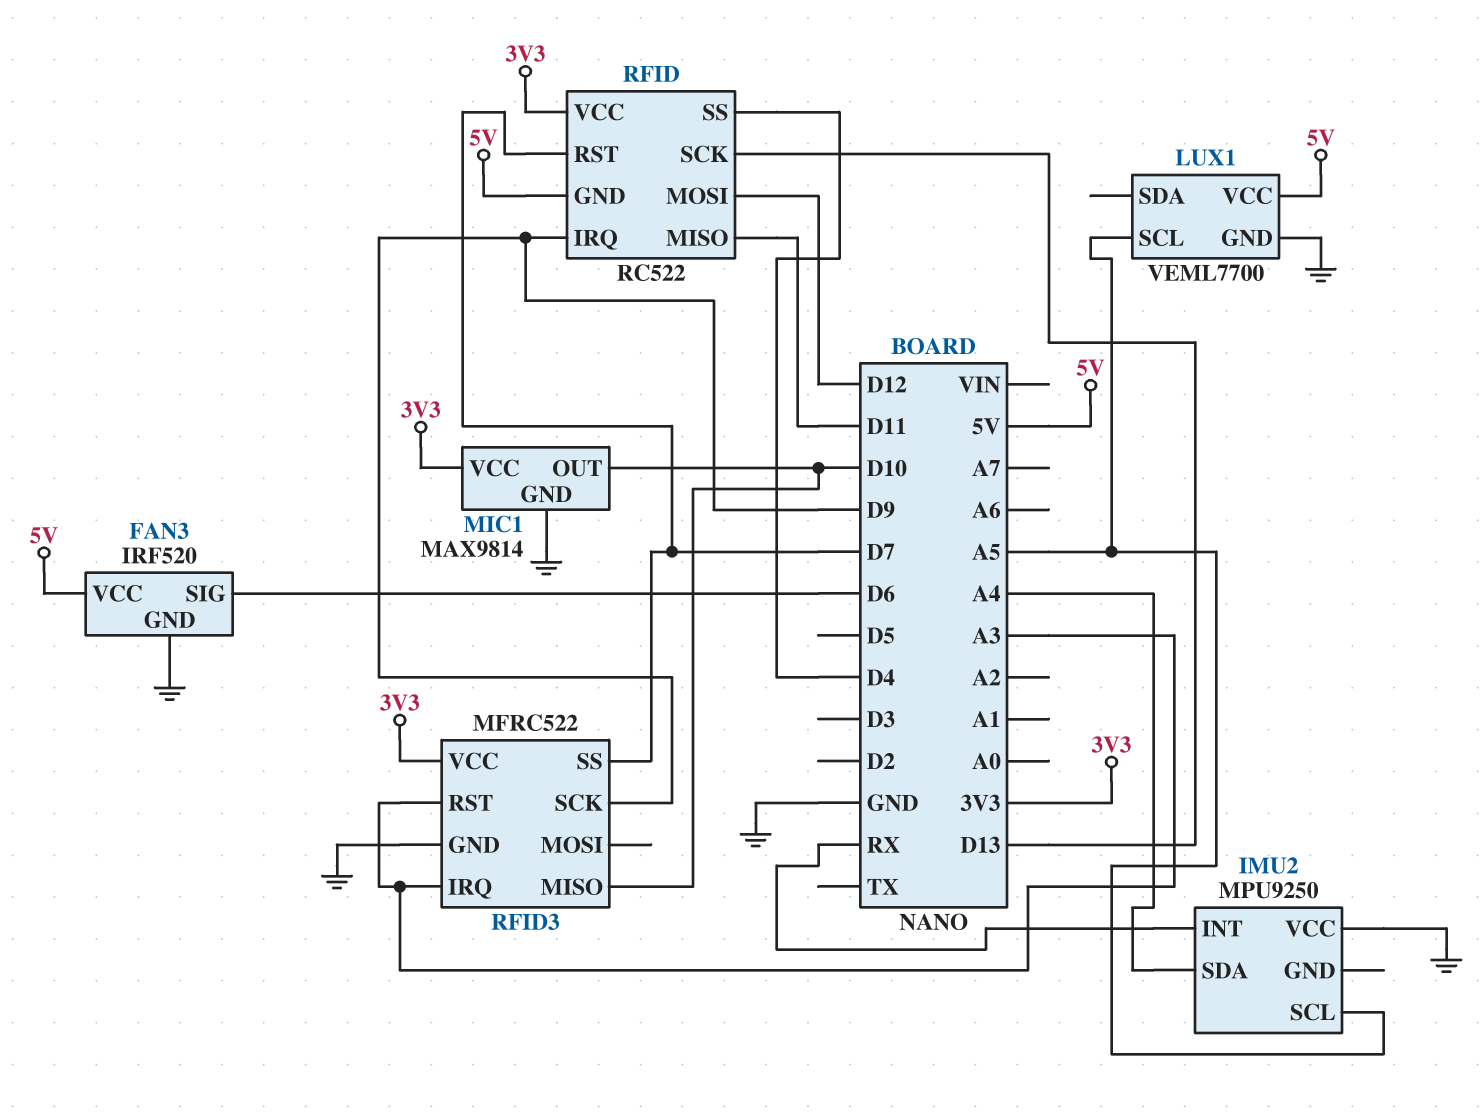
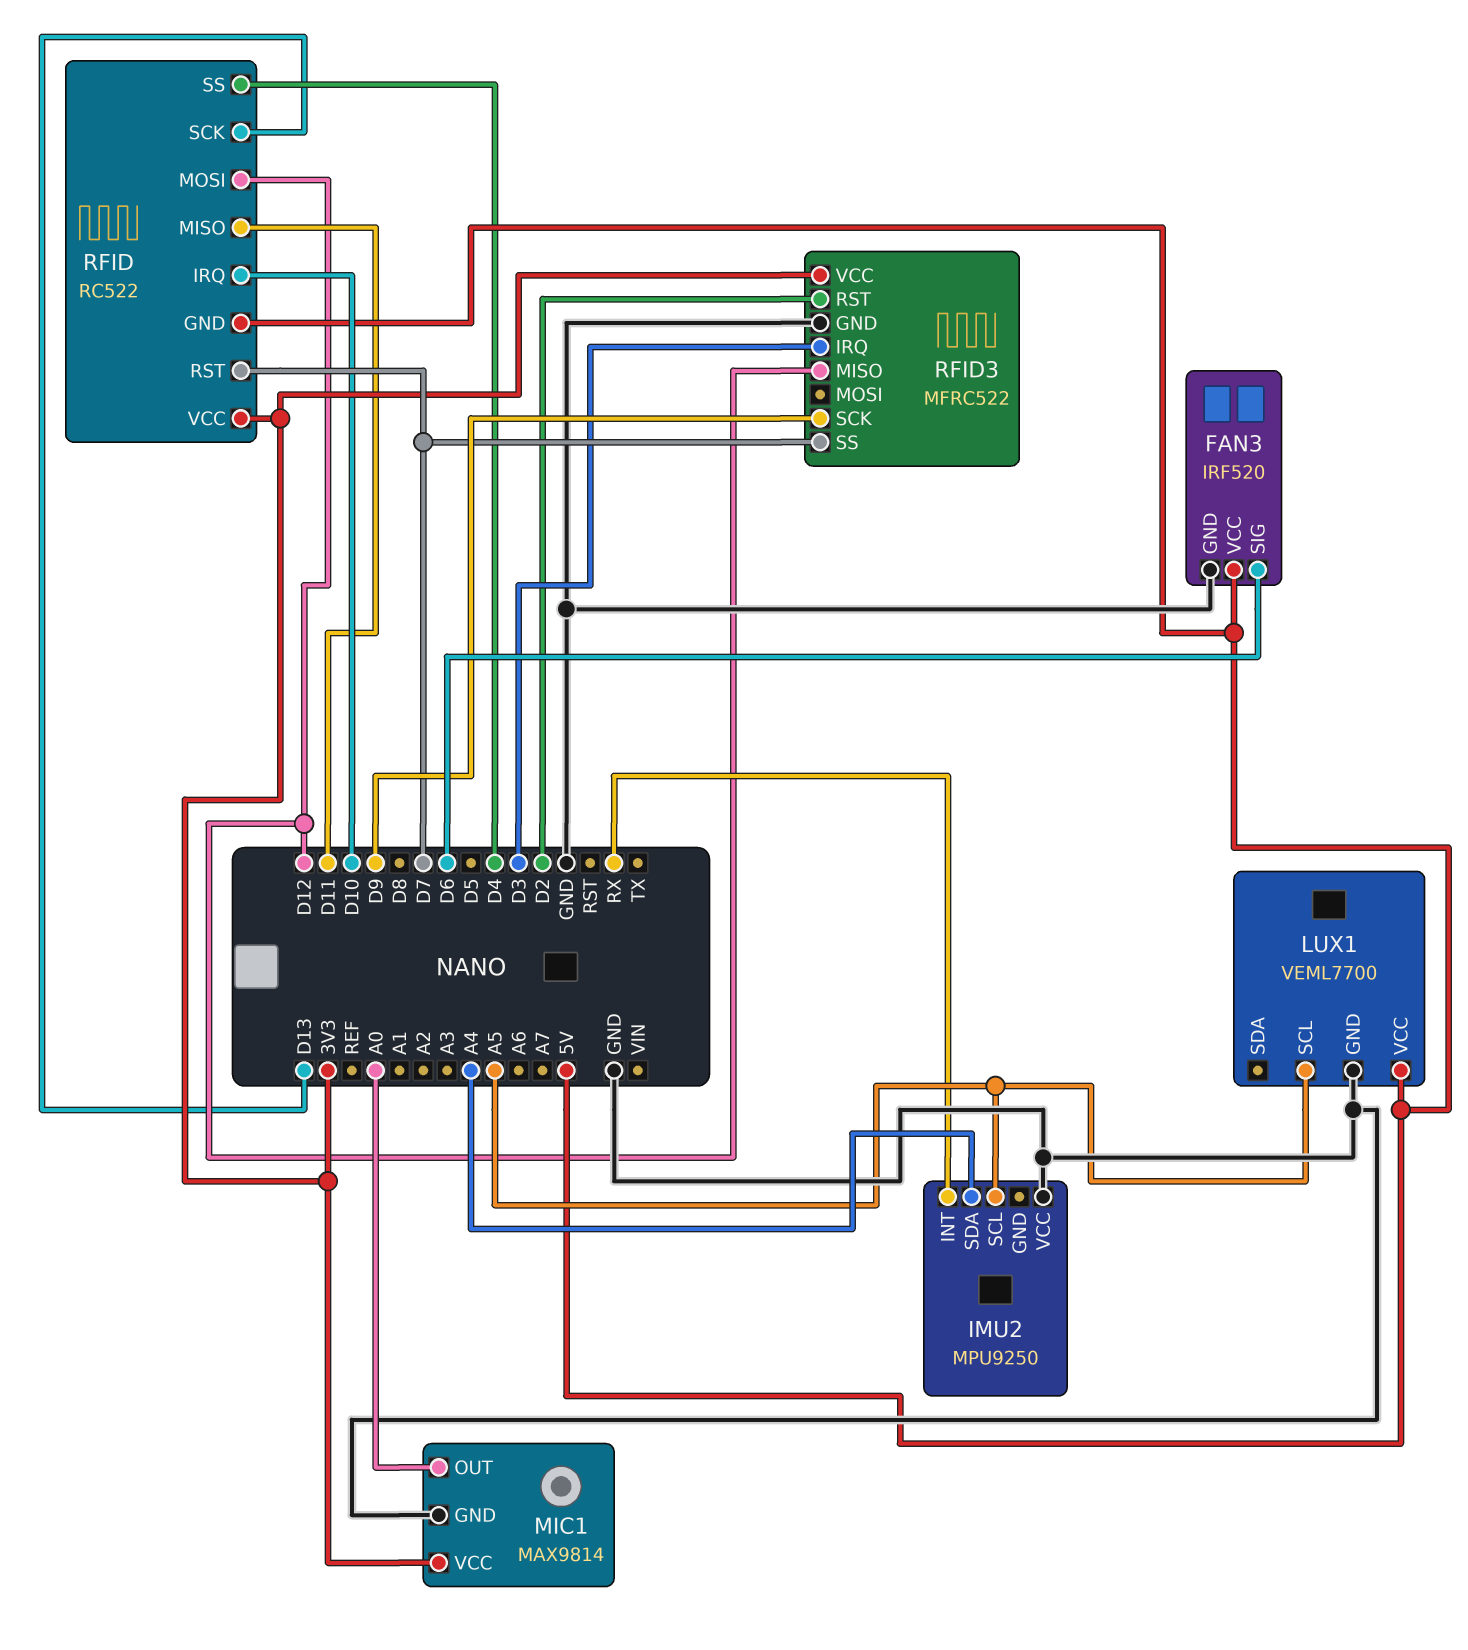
MIC1 pin OUT: D10 -> A0
RFID pin IRQ: D9 -> D10
RFID3 pin IRQ: A3 -> D3
RFID3 pin MISO: D10 -> D12
RFID3 pin RST: A3 -> D2

